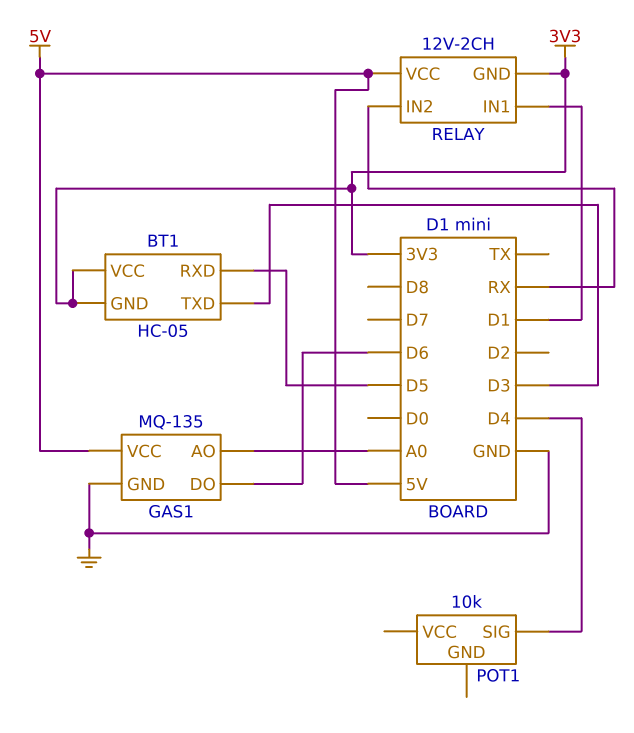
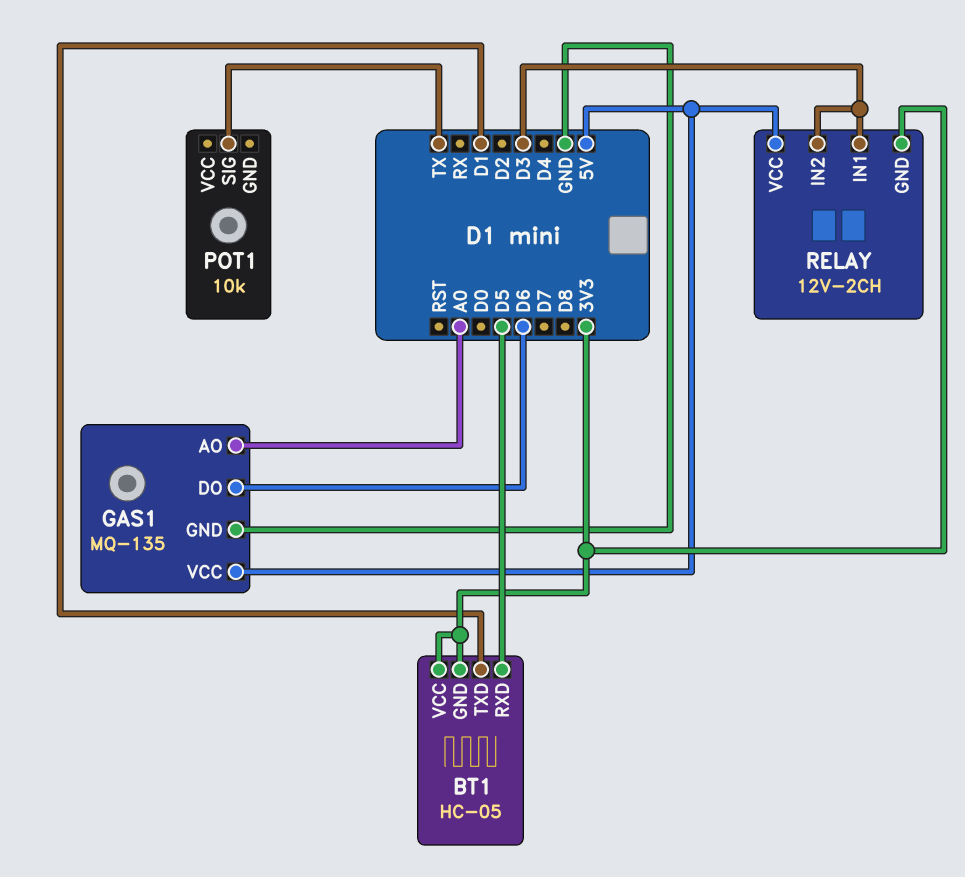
BT1 pin TXD: D3 -> D1
POT1 pin SIG: D4 -> TX
RELAY pin IN1: D1 -> D3
RELAY pin IN2: RX -> D3

